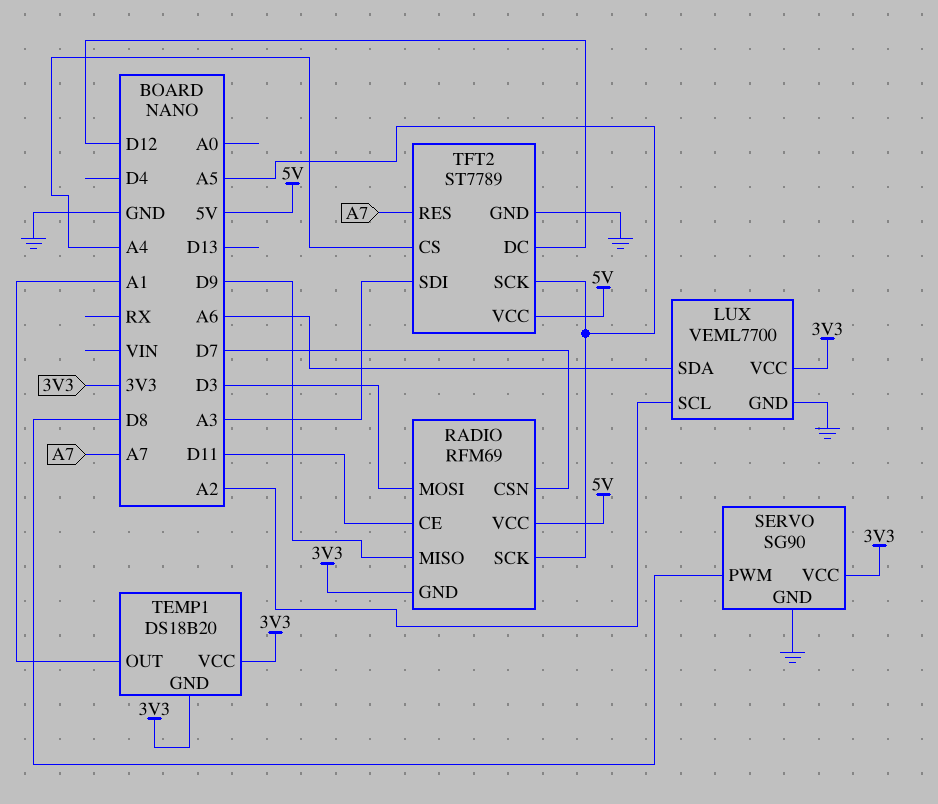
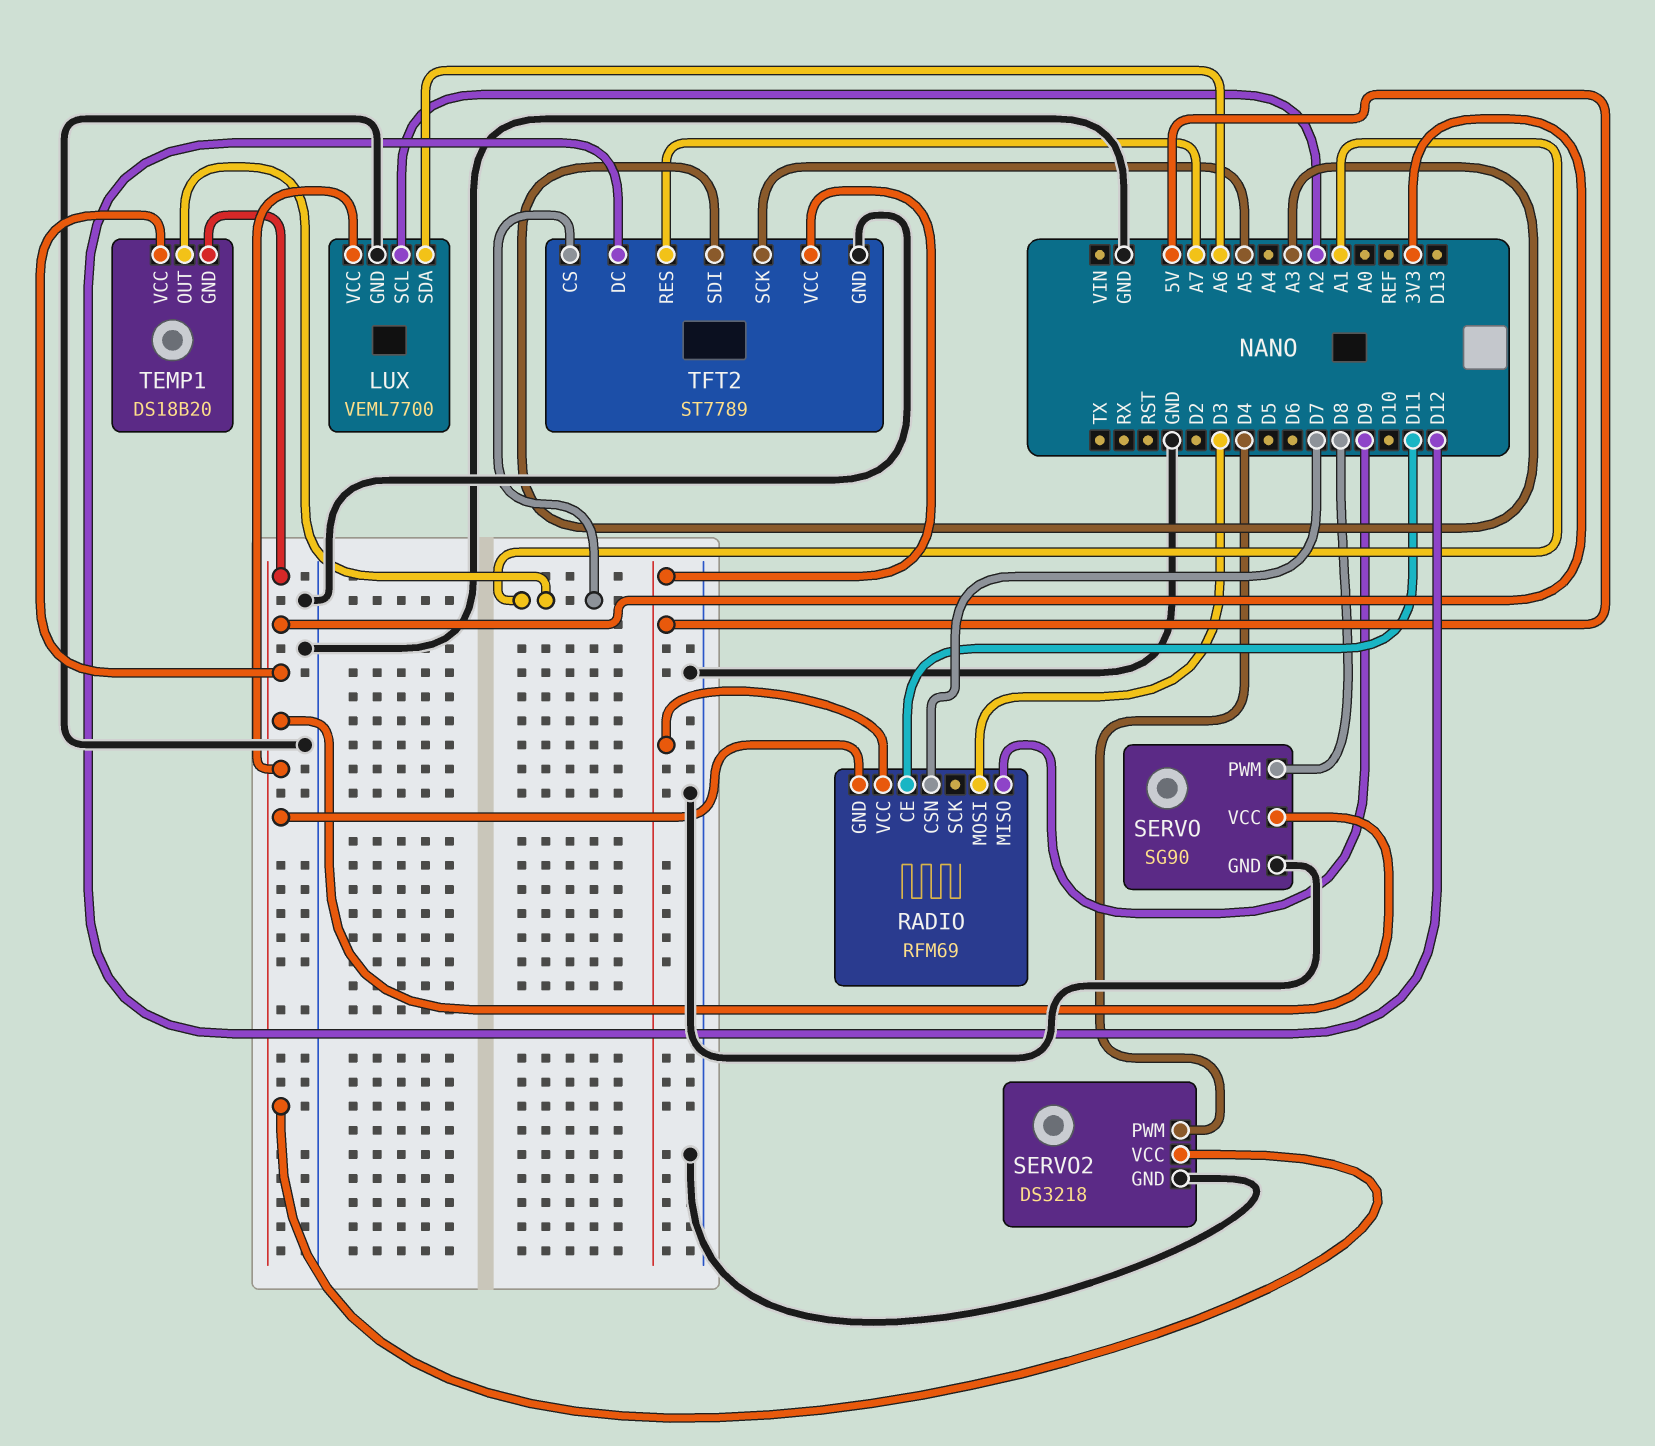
RADIO pin SCK: A5 -> none
SERVO2: none -> DS3218
SERVO2 pin GND: none -> GND
SERVO2 pin PWM: none -> D4
SERVO2 pin VCC: none -> 3V3
TFT2 pin CS: A4 -> A1

